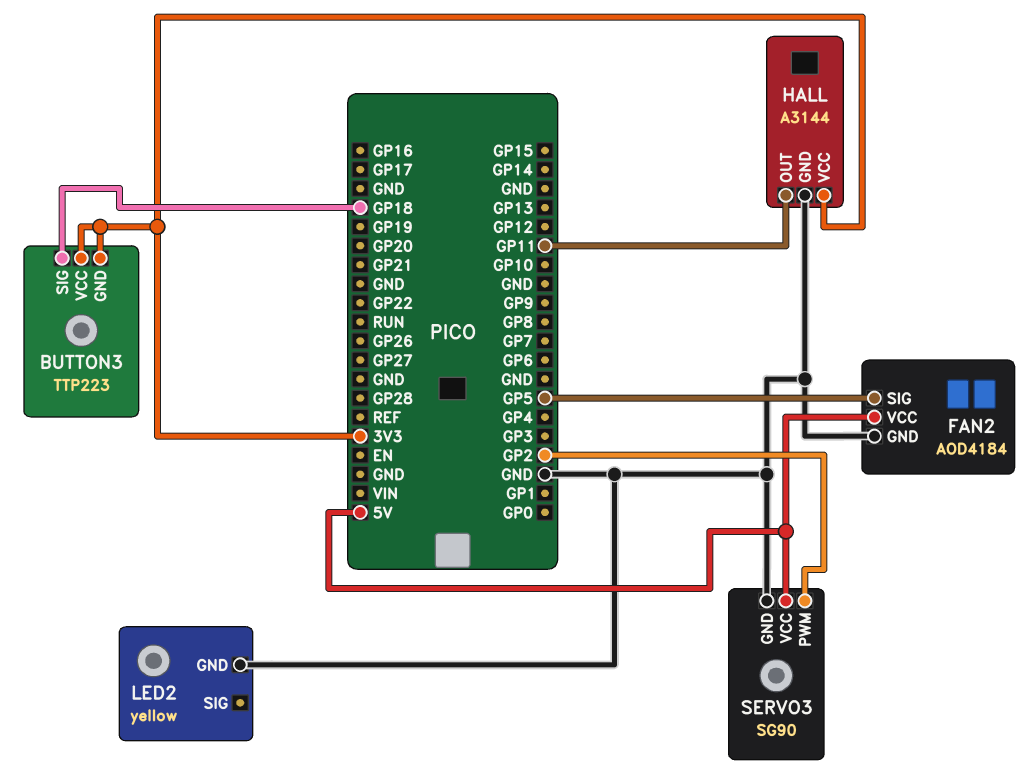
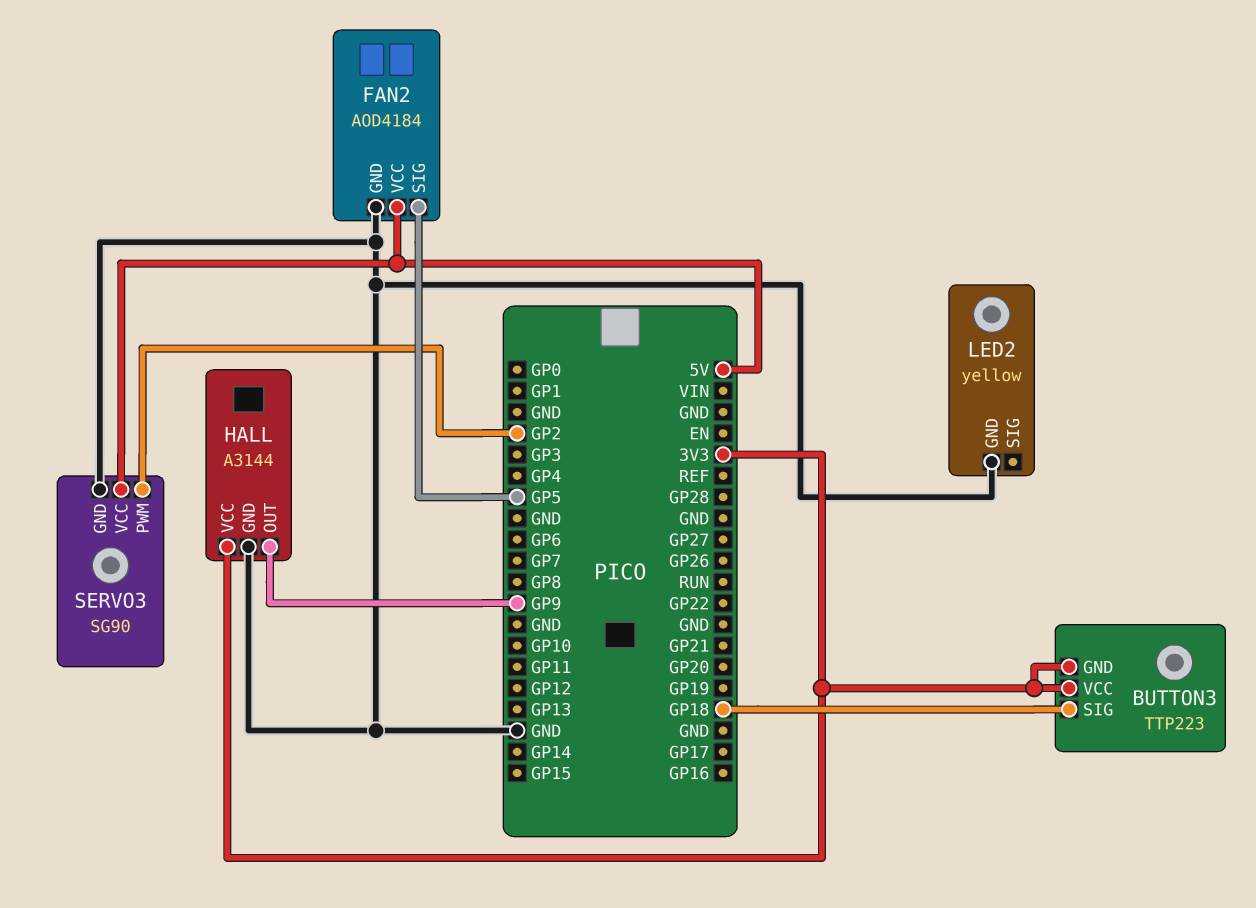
HALL pin OUT: GP11 -> GP9

